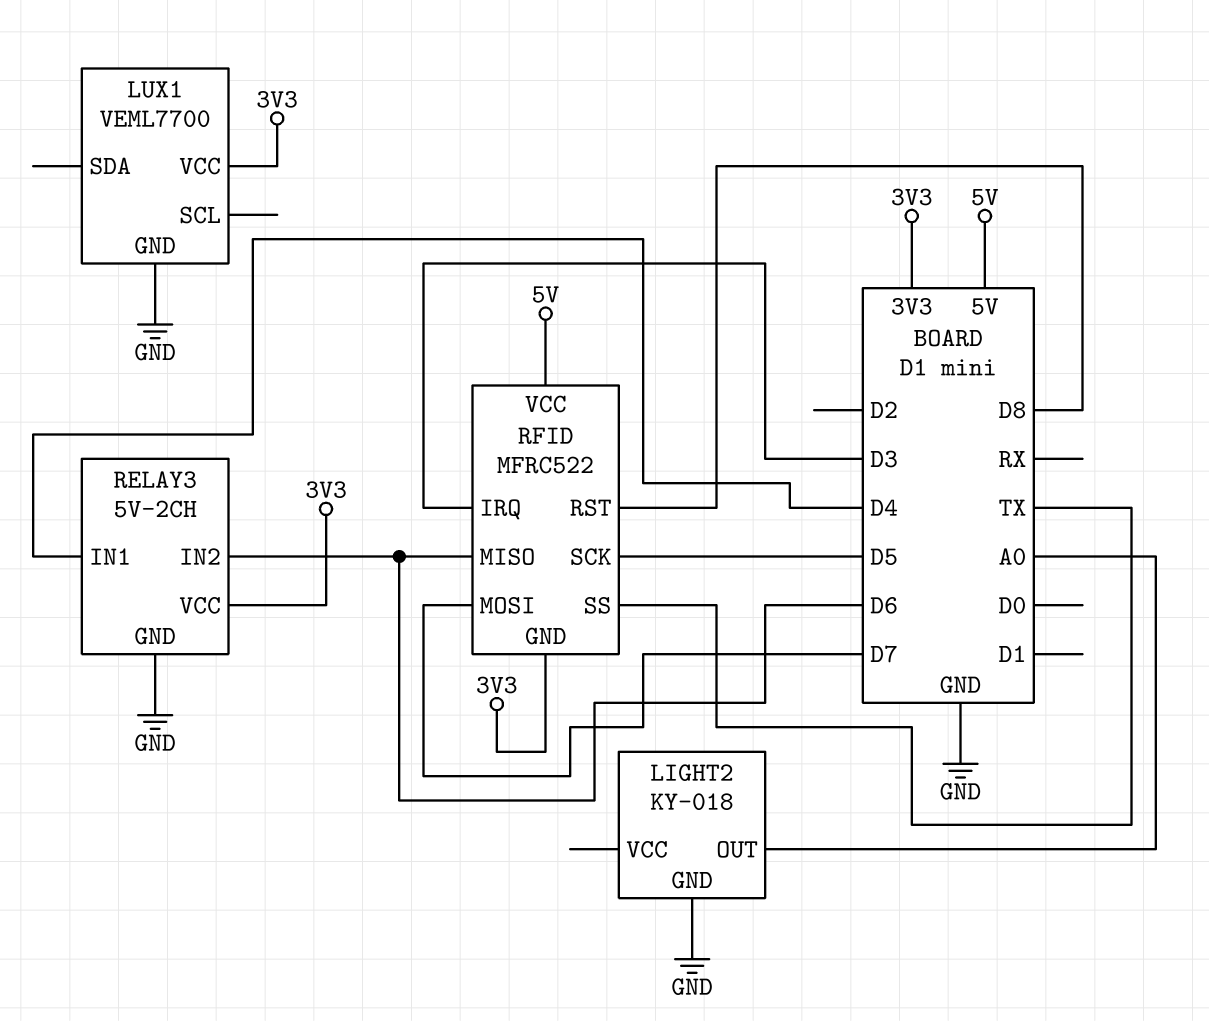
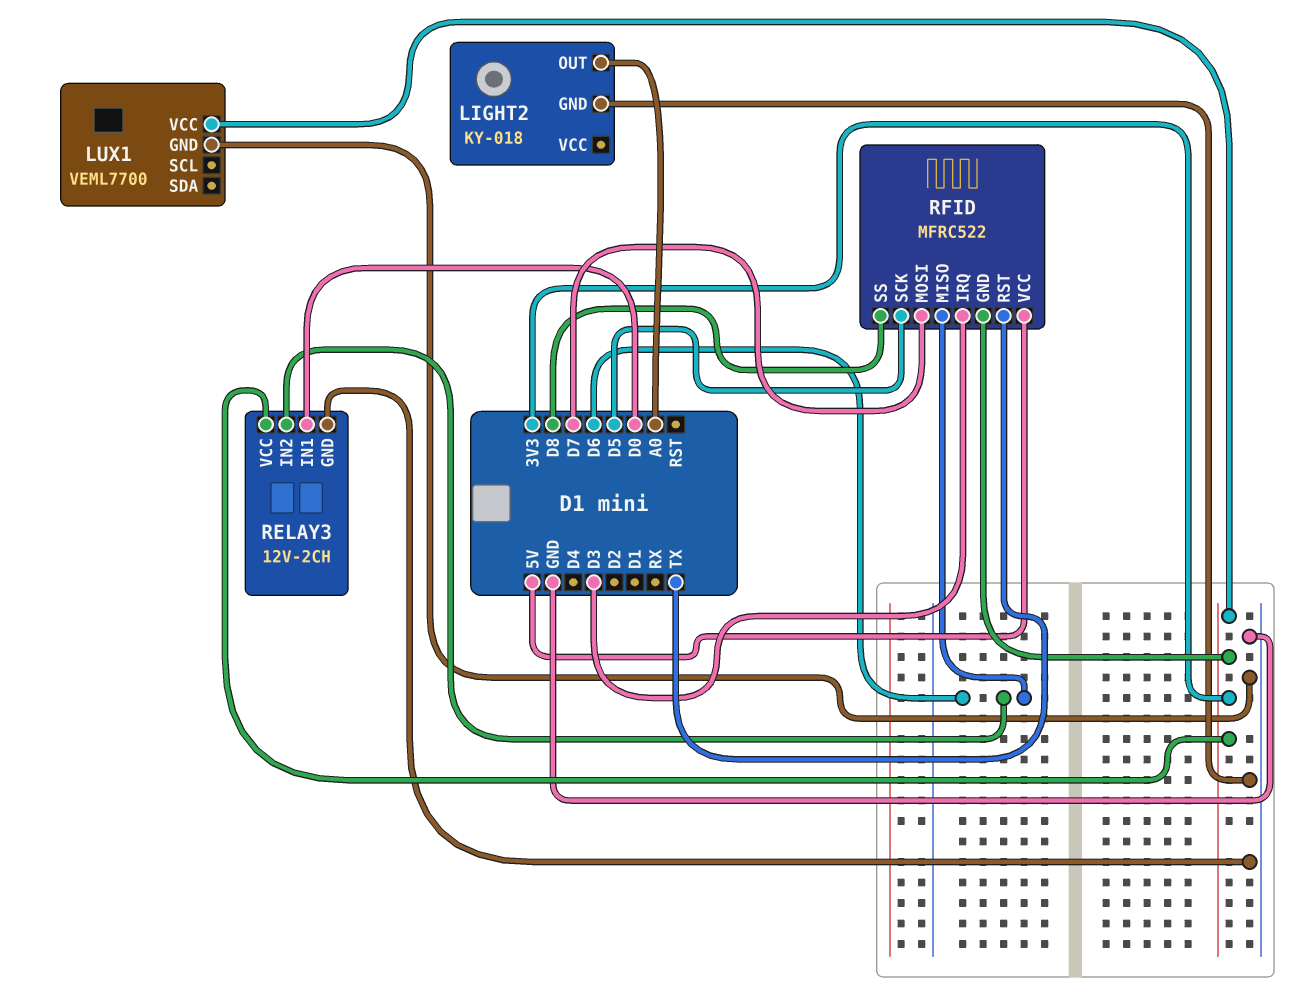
RELAY3: 5V-2CH -> 12V-2CH
RELAY3 pin IN1: D4 -> D0
RFID pin RST: D8 -> TX
RFID pin SS: TX -> D8

